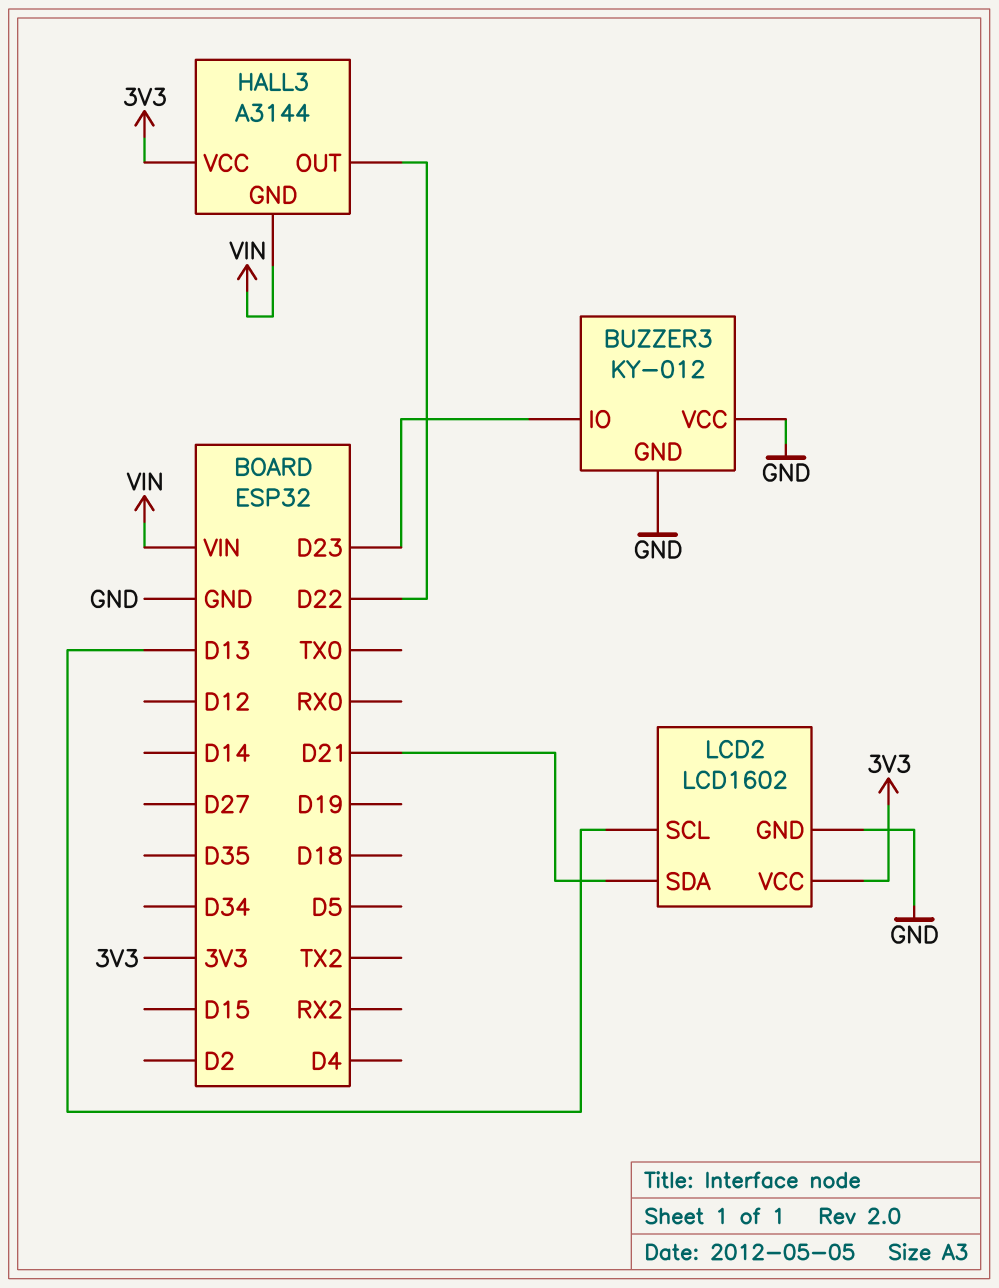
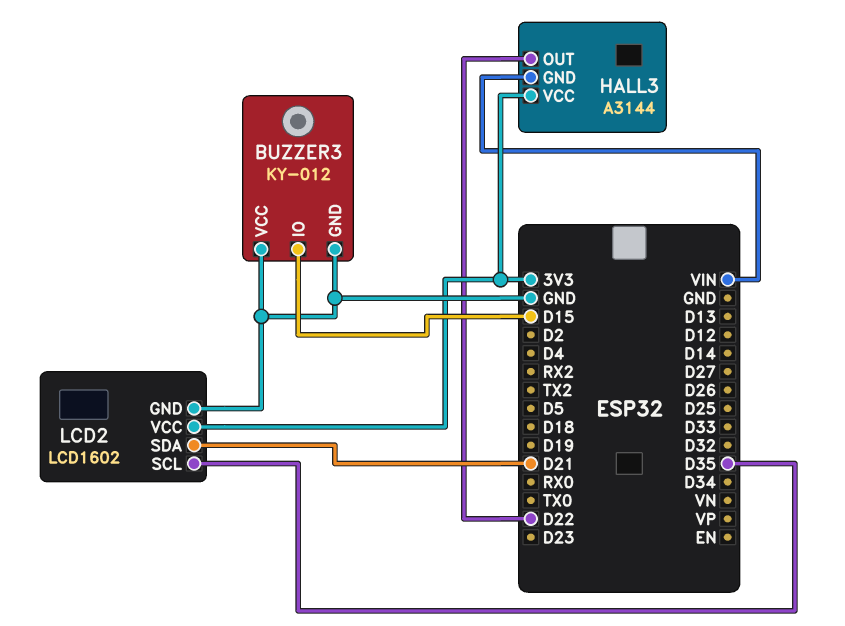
BUZZER3 pin IO: D23 -> D15
LCD2 pin SCL: D13 -> D35

